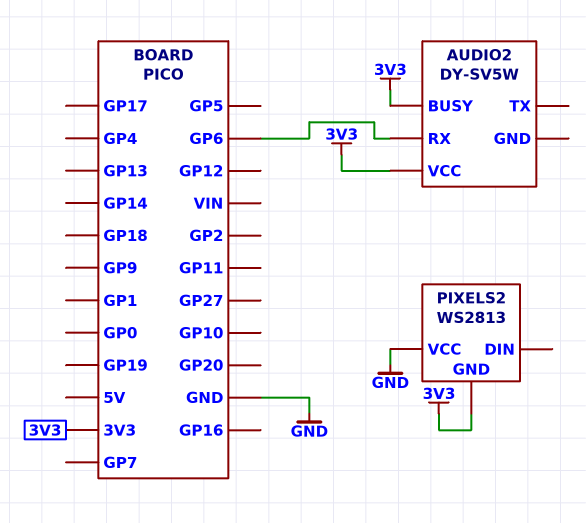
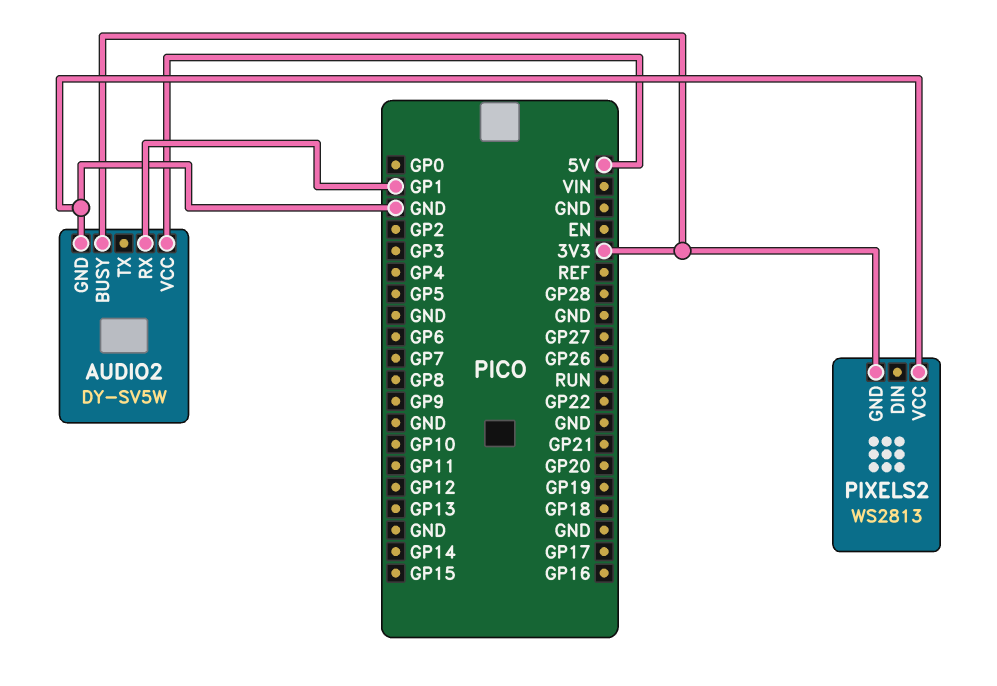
AUDIO2 pin GND: none -> GND
AUDIO2 pin RX: GP6 -> GP1
AUDIO2 pin VCC: 3V3 -> 5V

